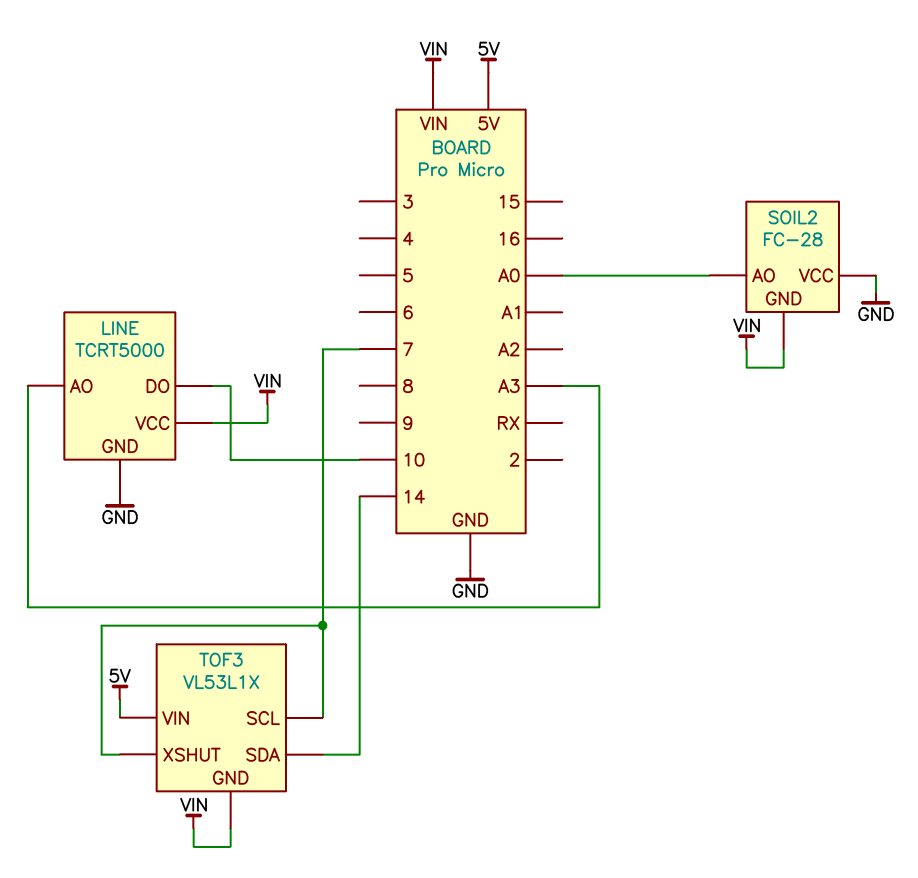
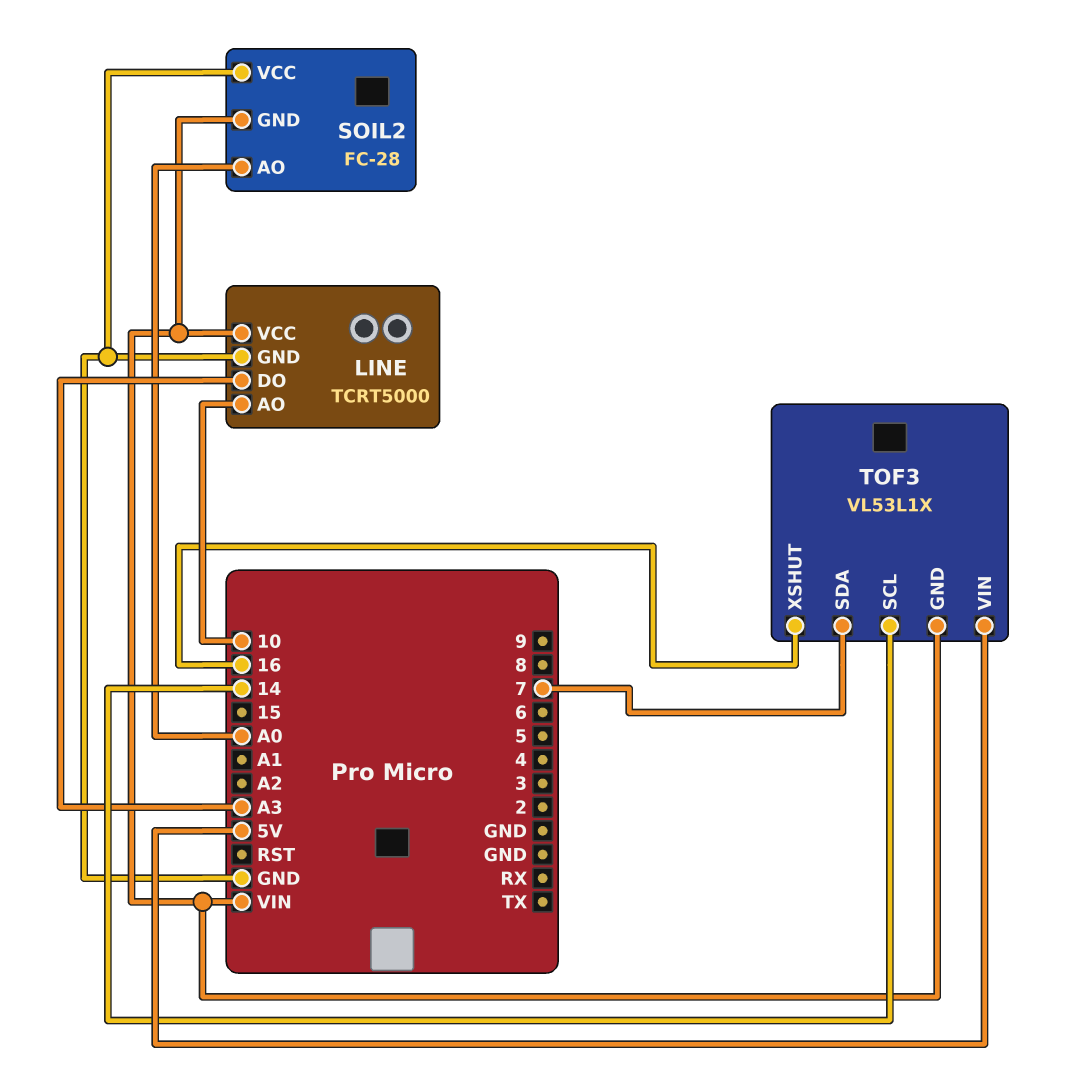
LINE pin AO: A3 -> 10
LINE pin DO: 10 -> A3
TOF3 pin SCL: 7 -> 14
TOF3 pin SDA: 14 -> 7
TOF3 pin XSHUT: 7 -> 16

